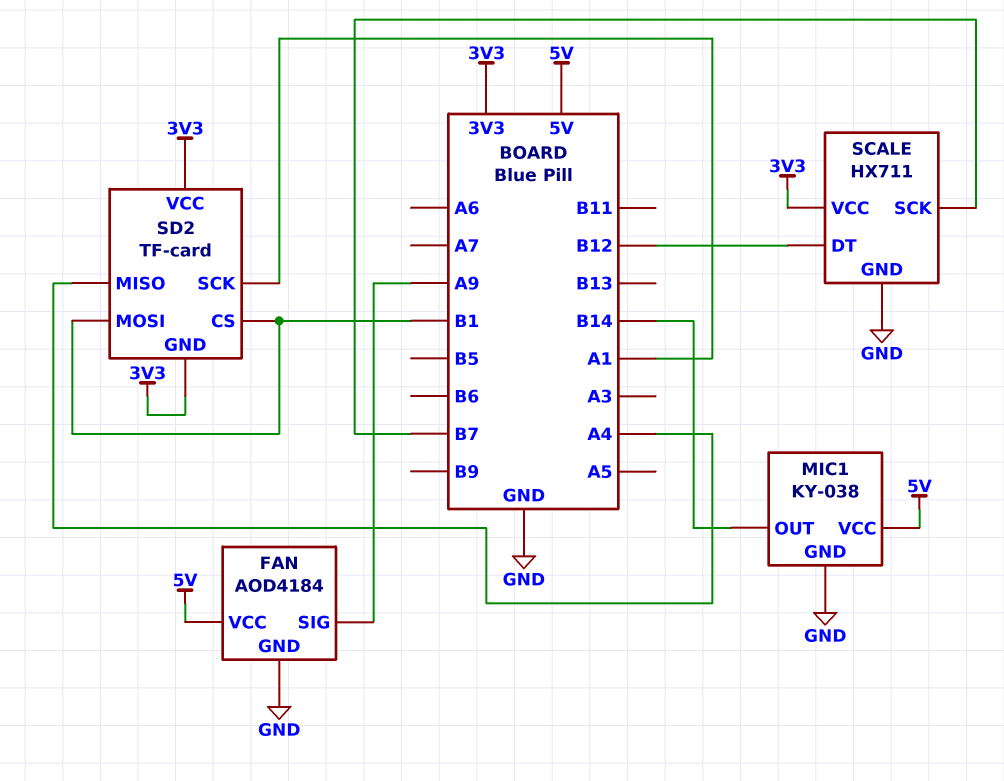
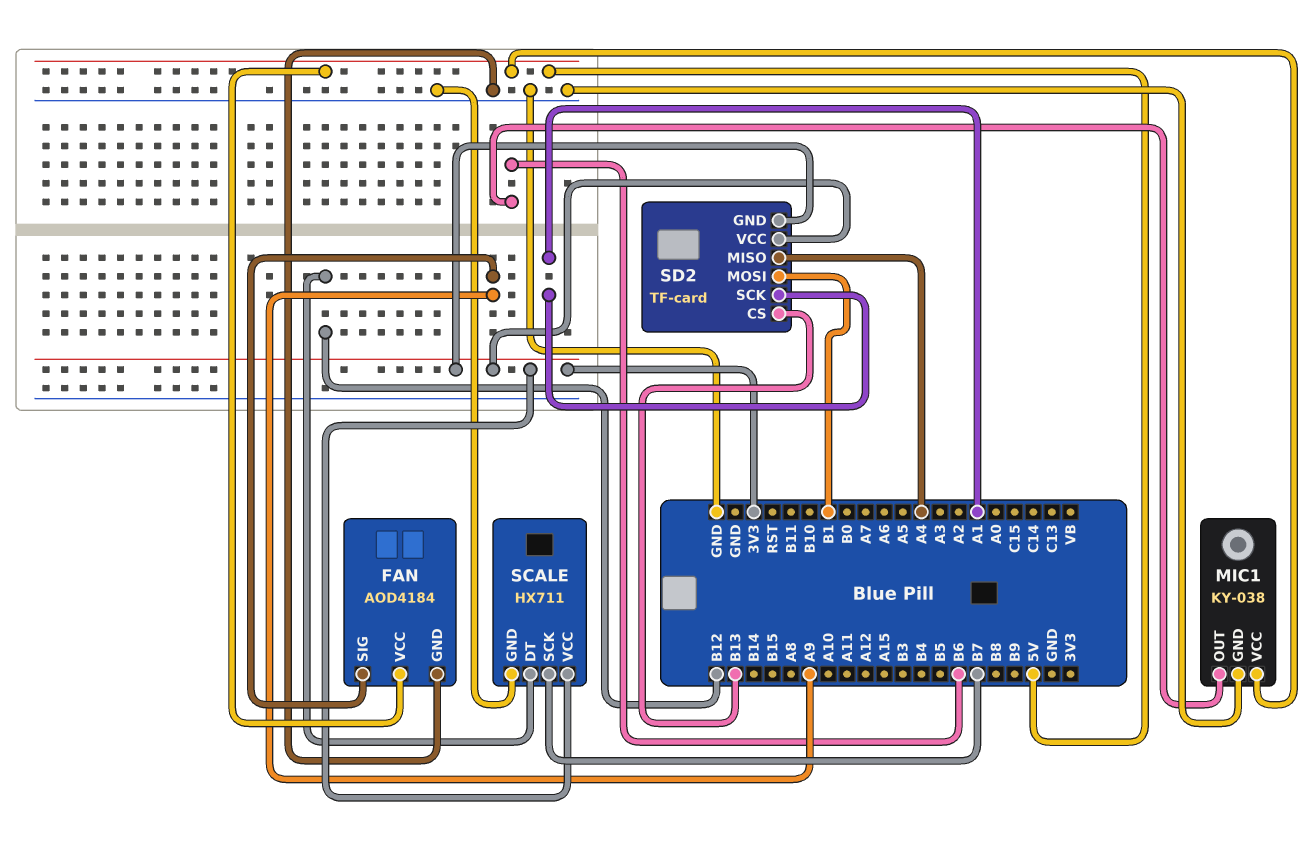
MIC1 pin OUT: B14 -> B6
SD2 pin CS: B1 -> B13

